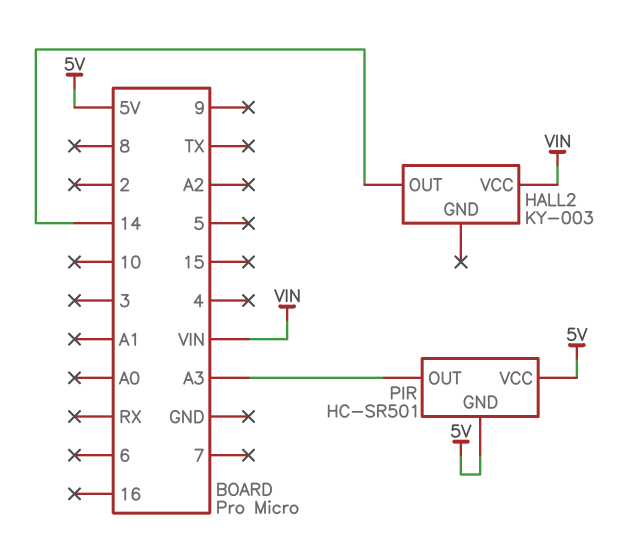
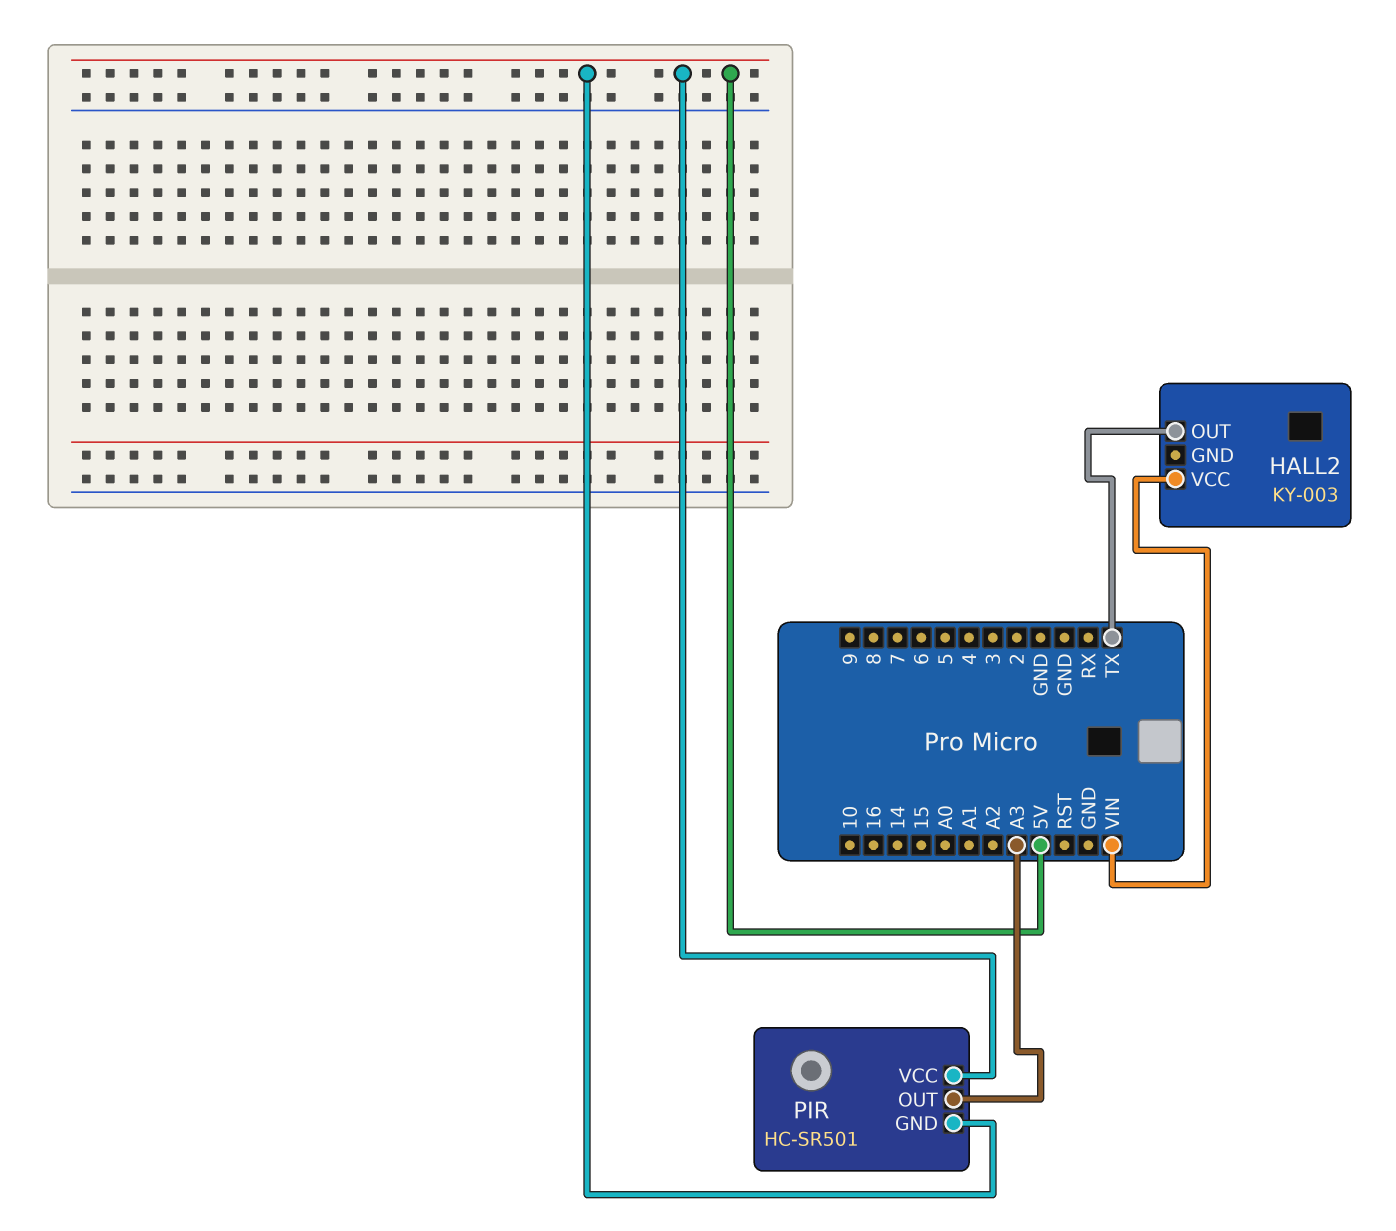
HALL2 pin OUT: 14 -> TX

